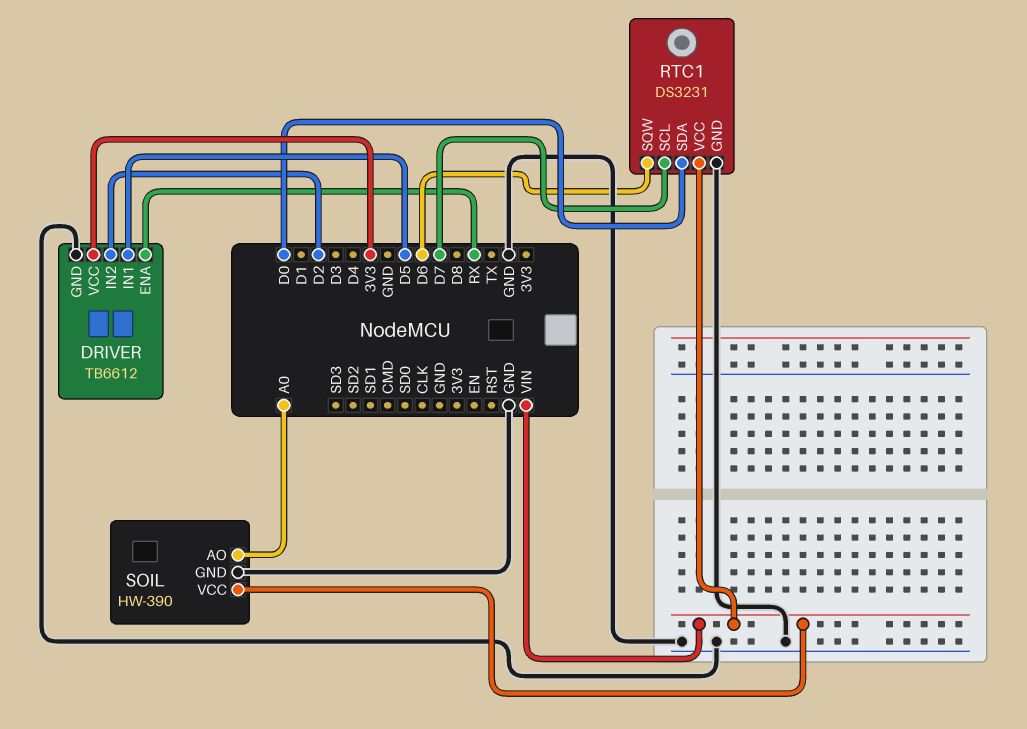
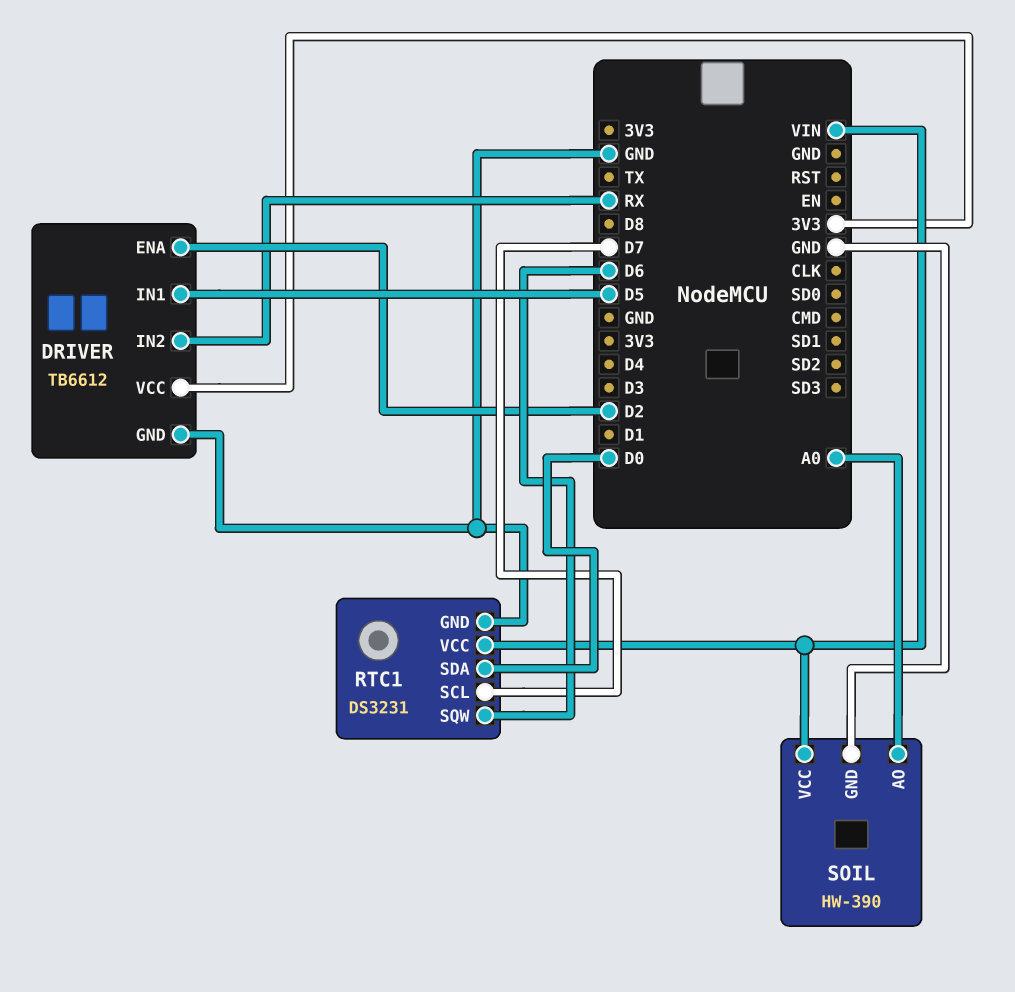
DRIVER pin ENA: RX -> D2
DRIVER pin IN2: D2 -> RX

